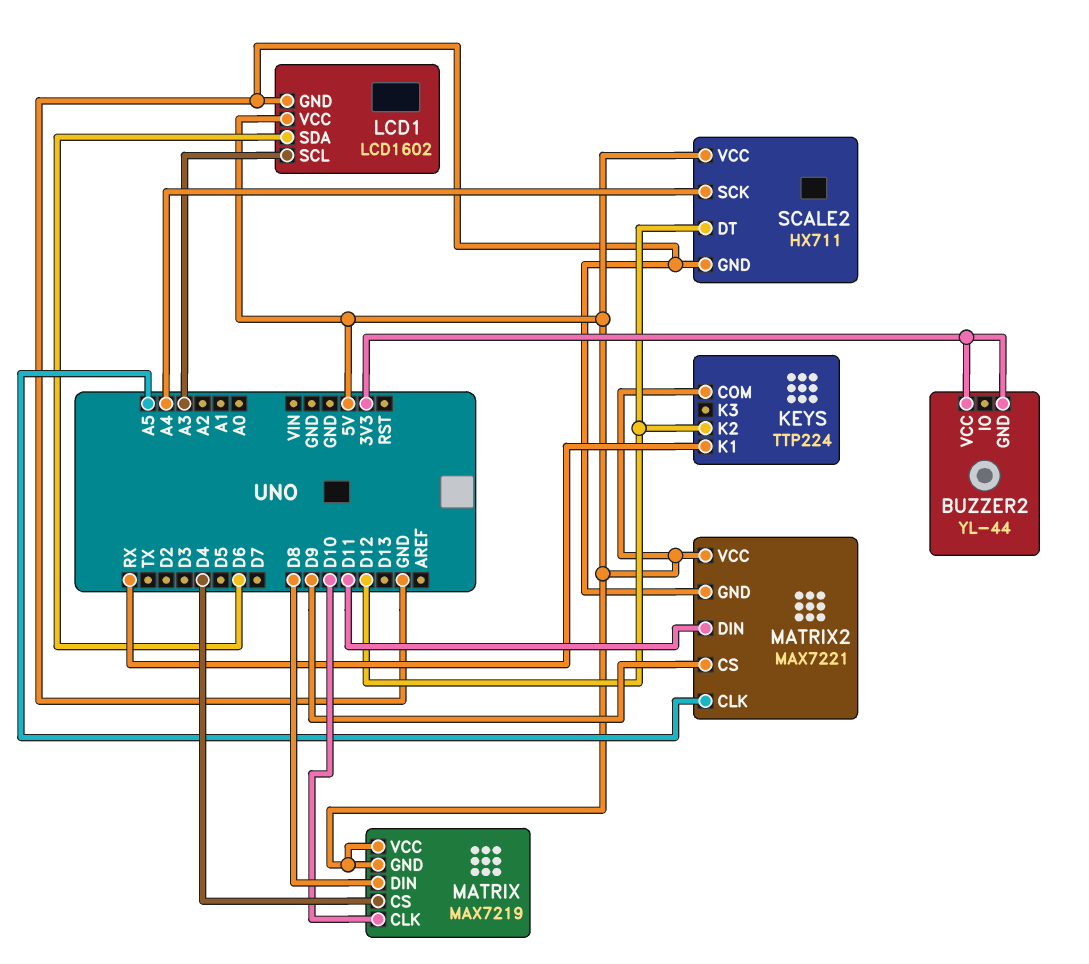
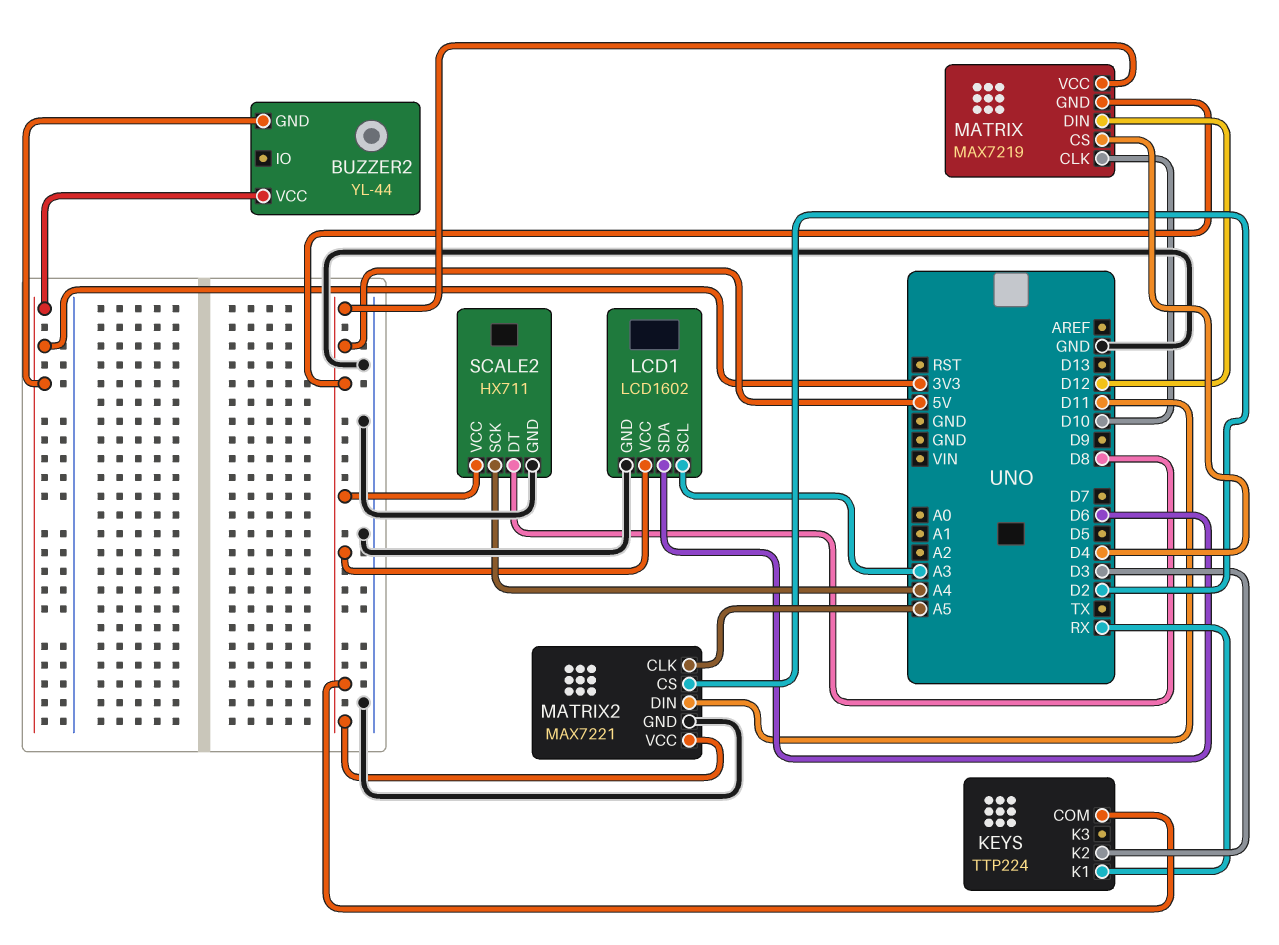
KEYS pin K2: D12 -> D3
MATRIX pin DIN: D8 -> D12
MATRIX2 pin CS: D9 -> D2
SCALE2 pin DT: D12 -> D8

